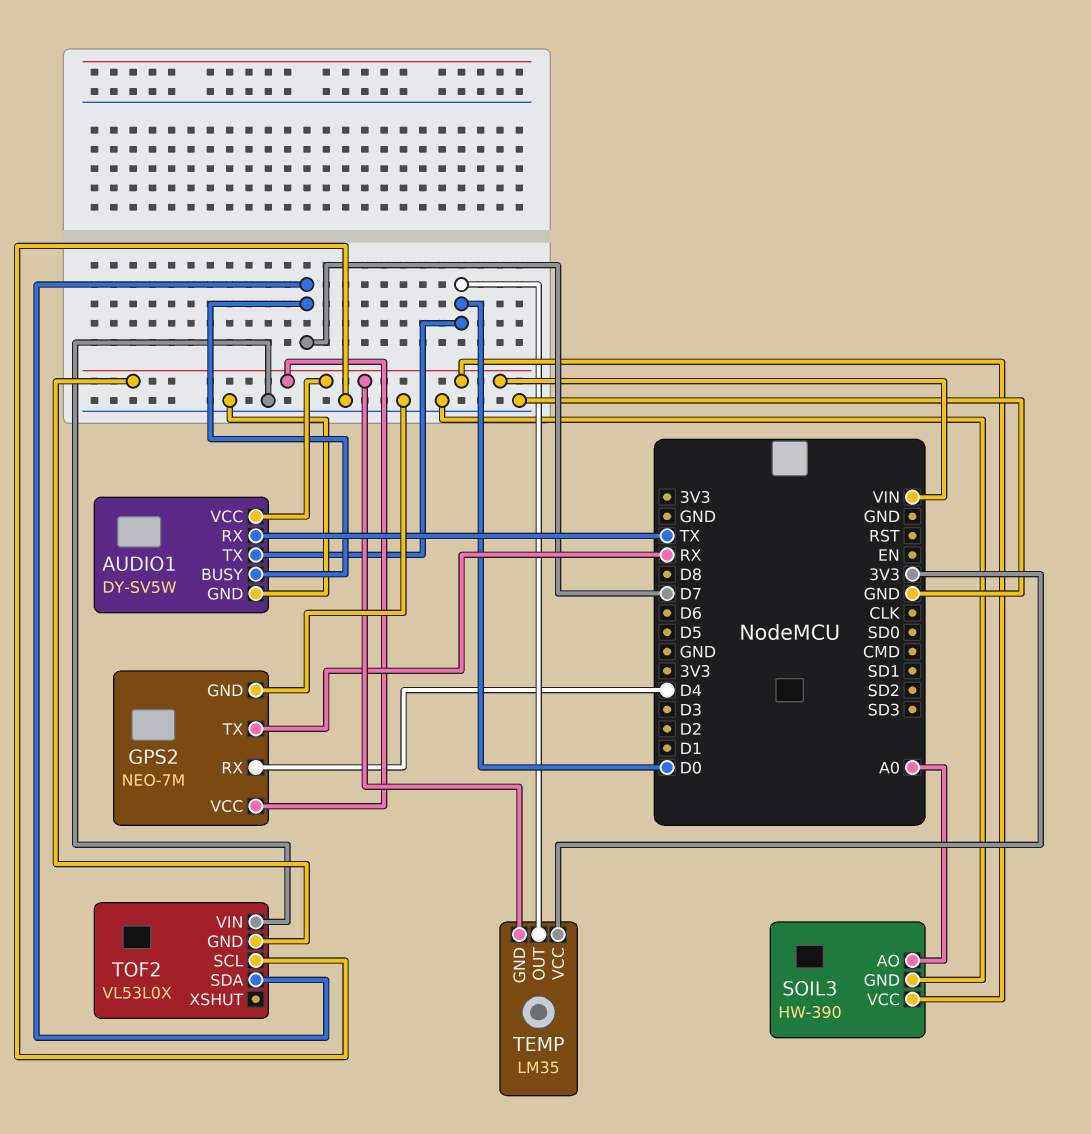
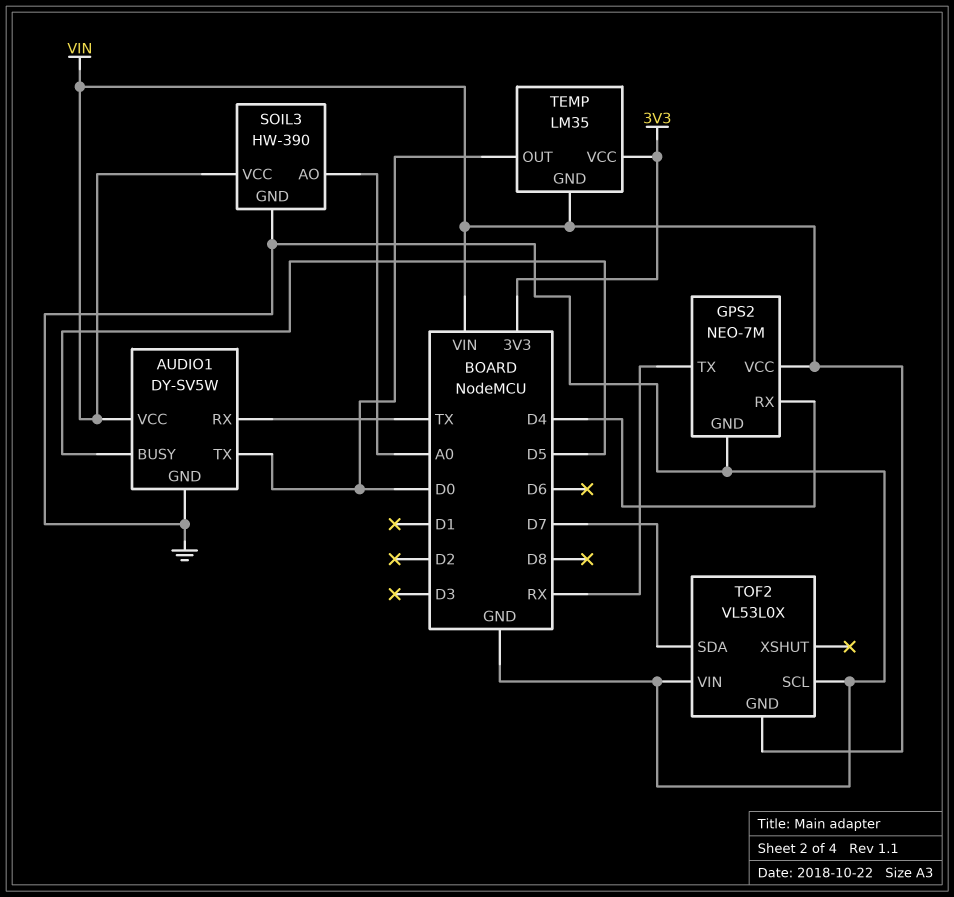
AUDIO1 pin BUSY: D7 -> D5

